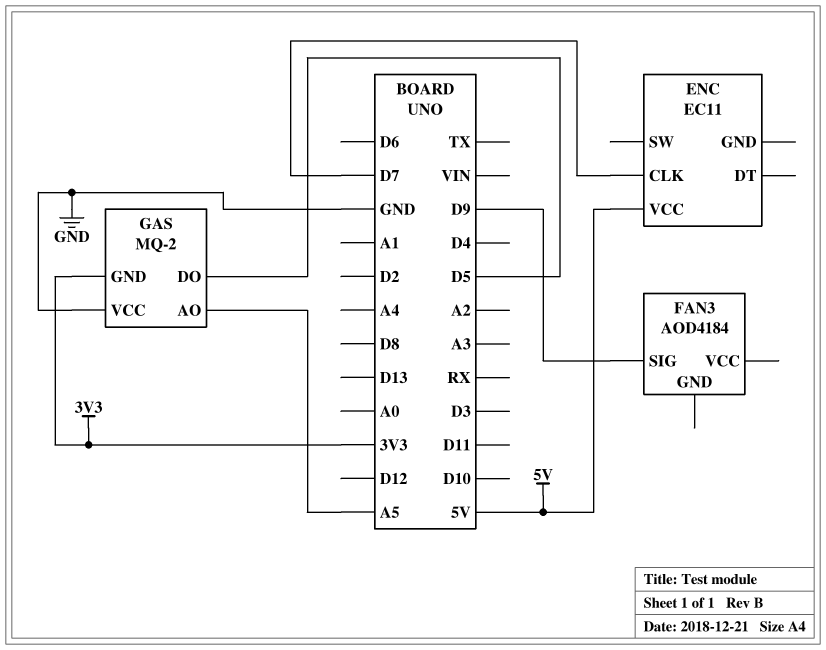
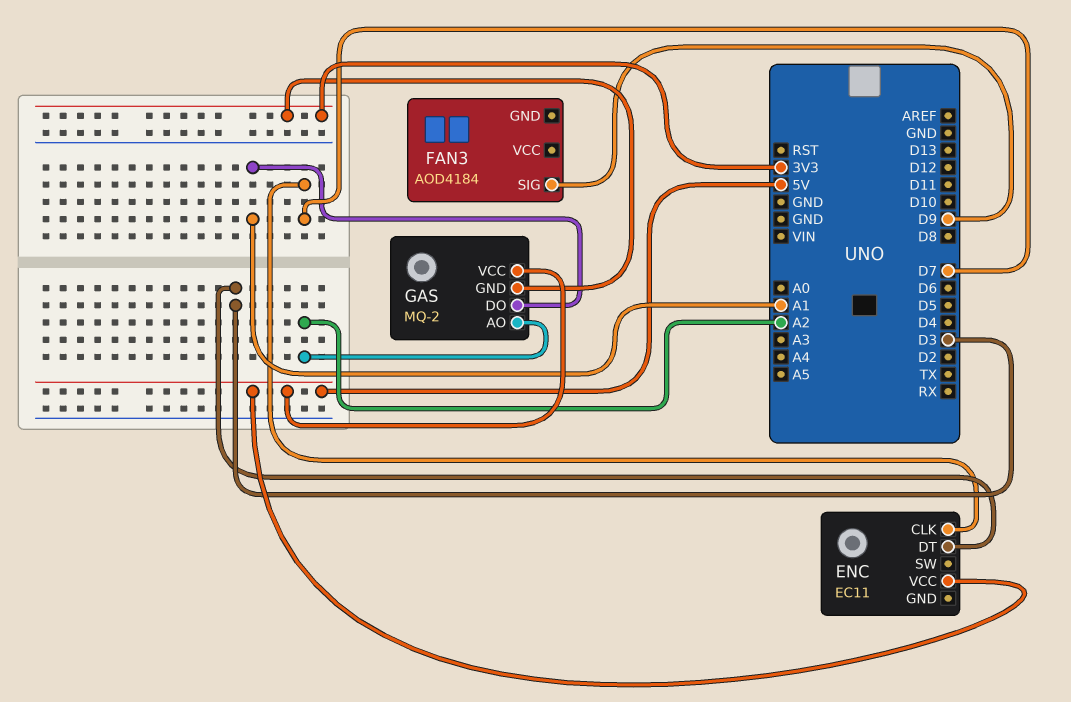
ENC pin DT: none -> D3
GAS pin AO: A5 -> A2
GAS pin DO: D5 -> A1
GAS pin VCC: GND -> 5V

